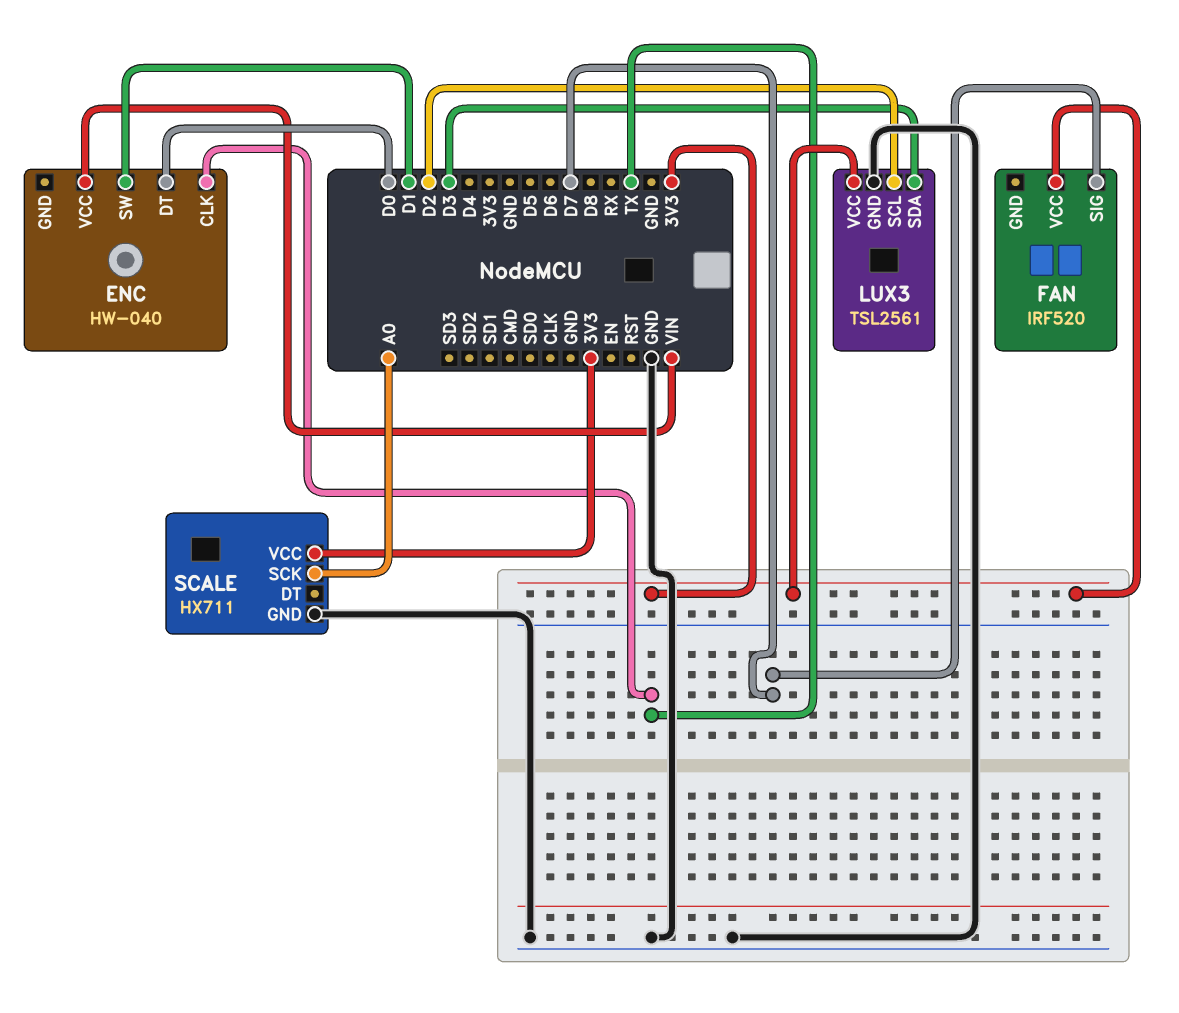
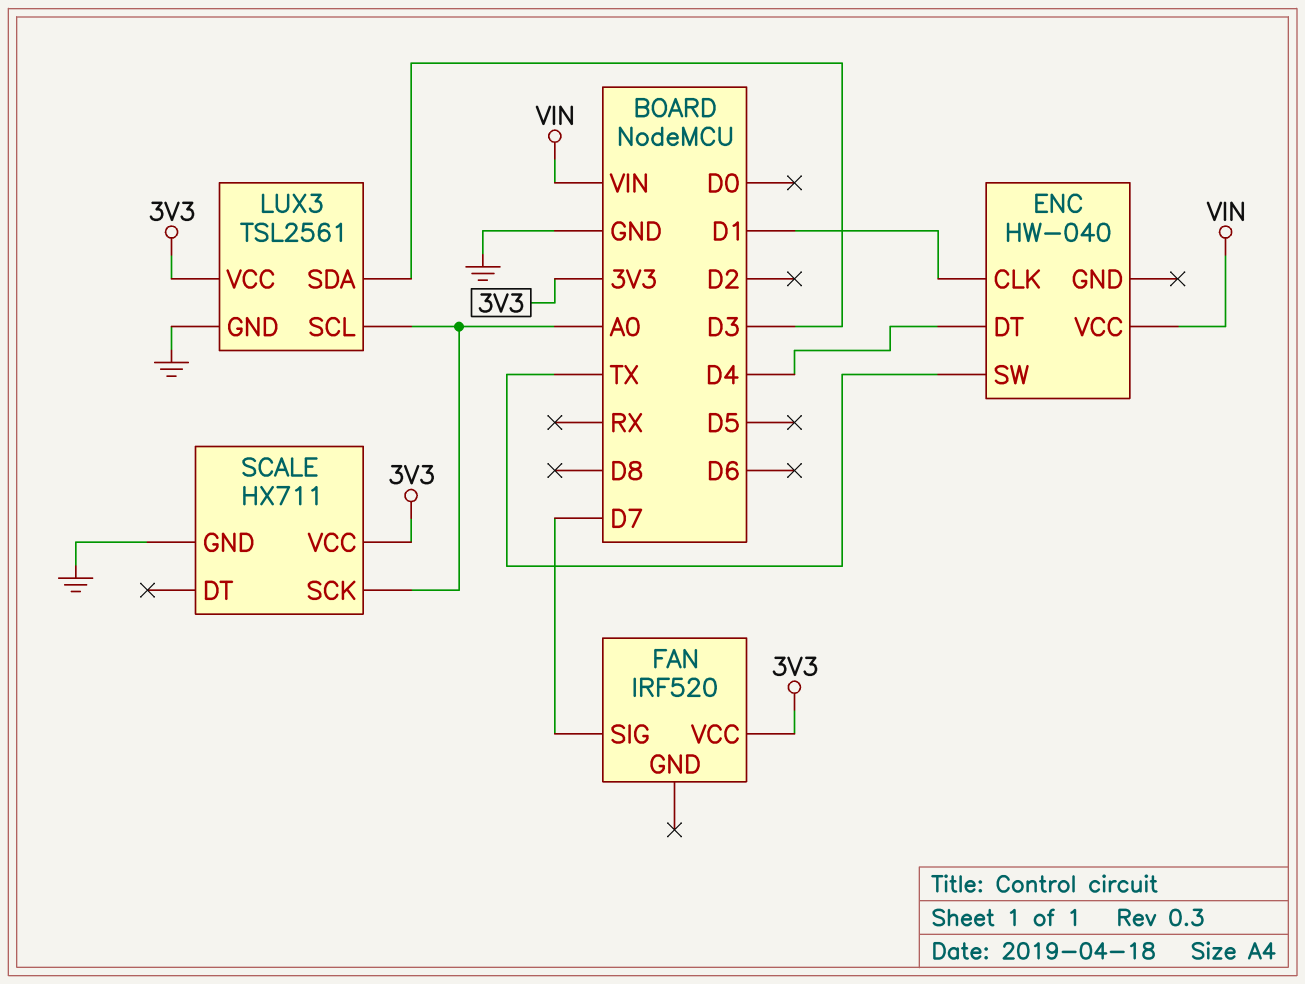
ENC pin CLK: TX -> D1
ENC pin DT: D0 -> D4
ENC pin SW: D1 -> TX
LUX3 pin SCL: D2 -> A0

